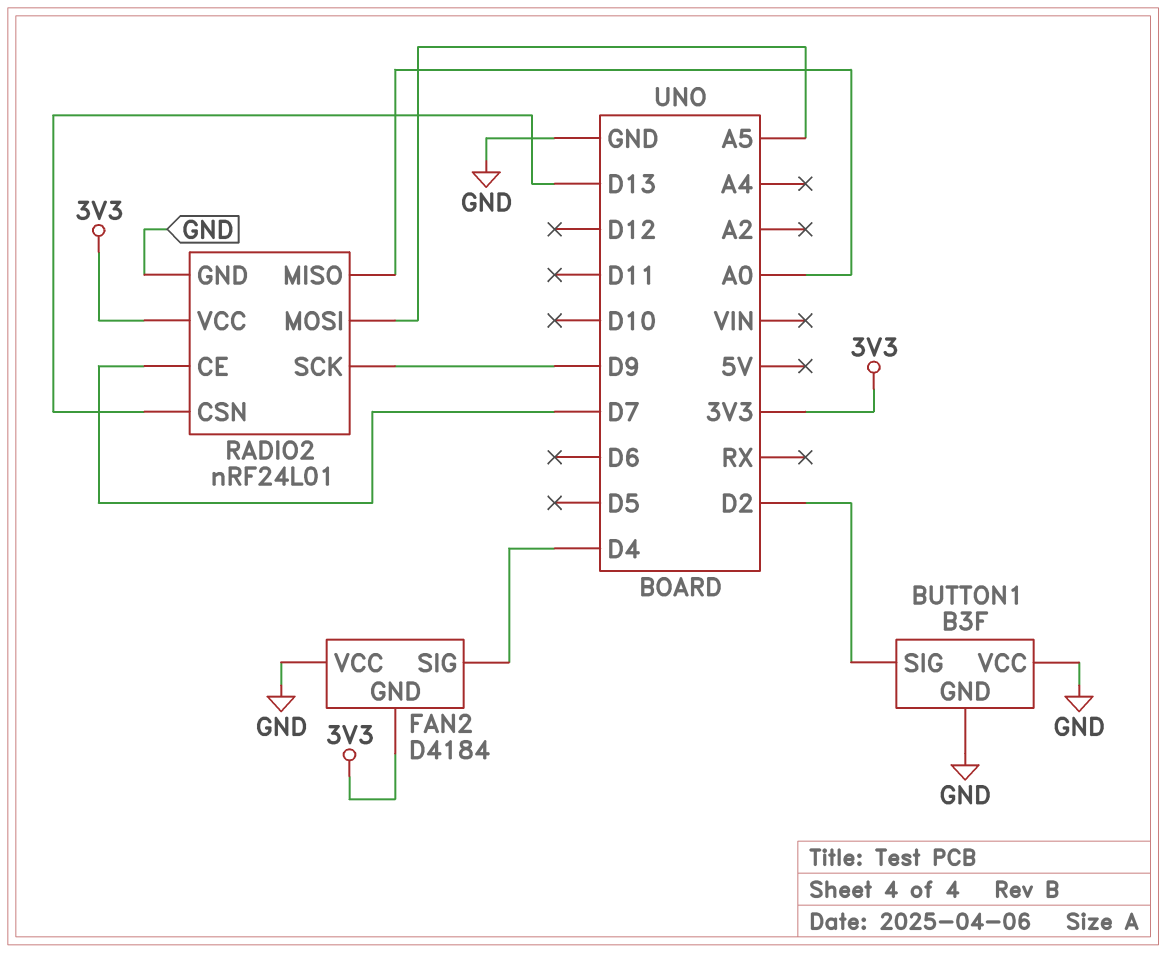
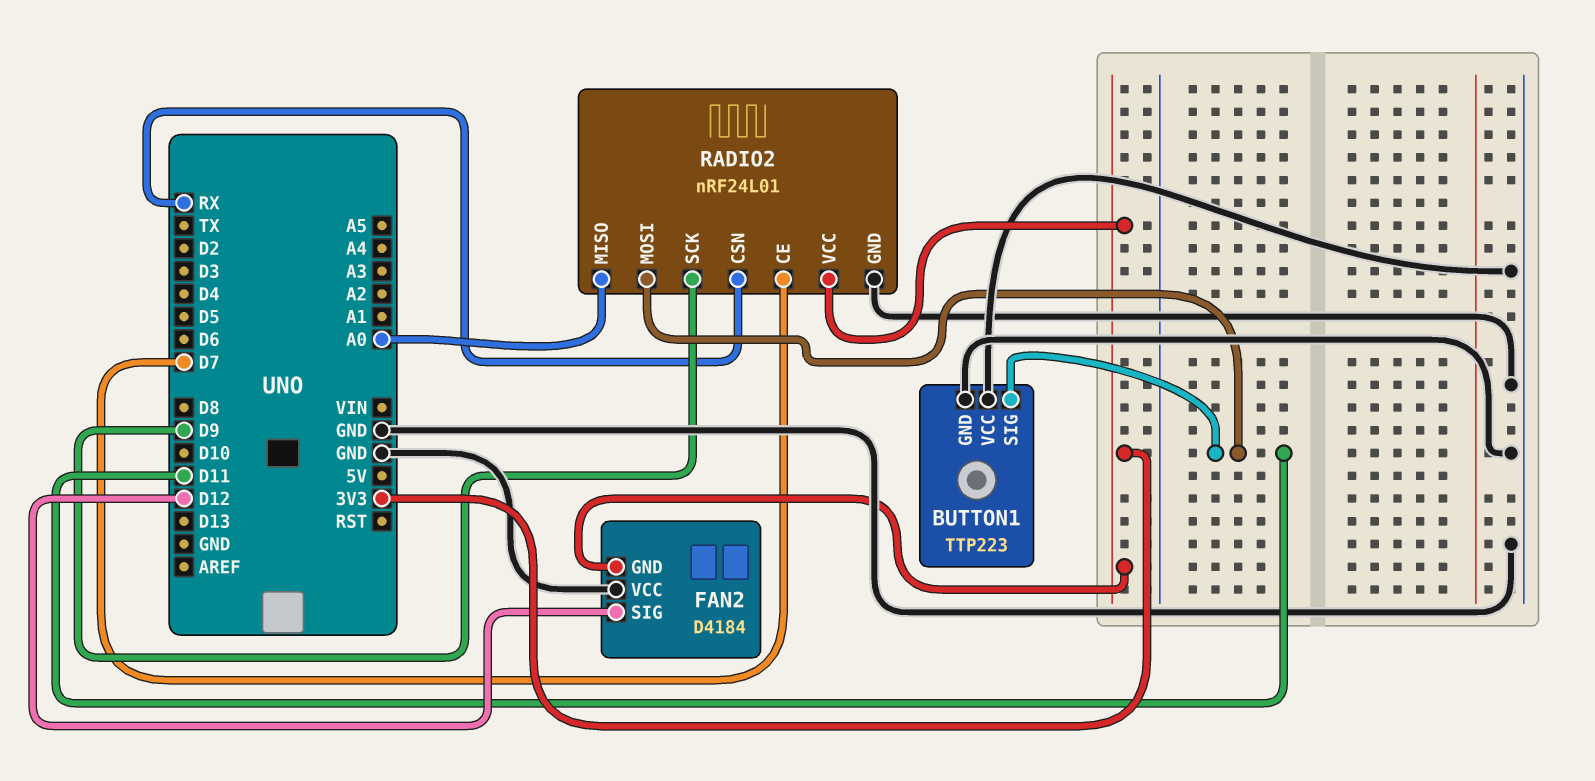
BUTTON1: B3F -> TTP223
BUTTON1 pin SIG: D2 -> D11
FAN2 pin SIG: D4 -> D12
RADIO2 pin CSN: D13 -> RX
RADIO2 pin MOSI: A5 -> D11

